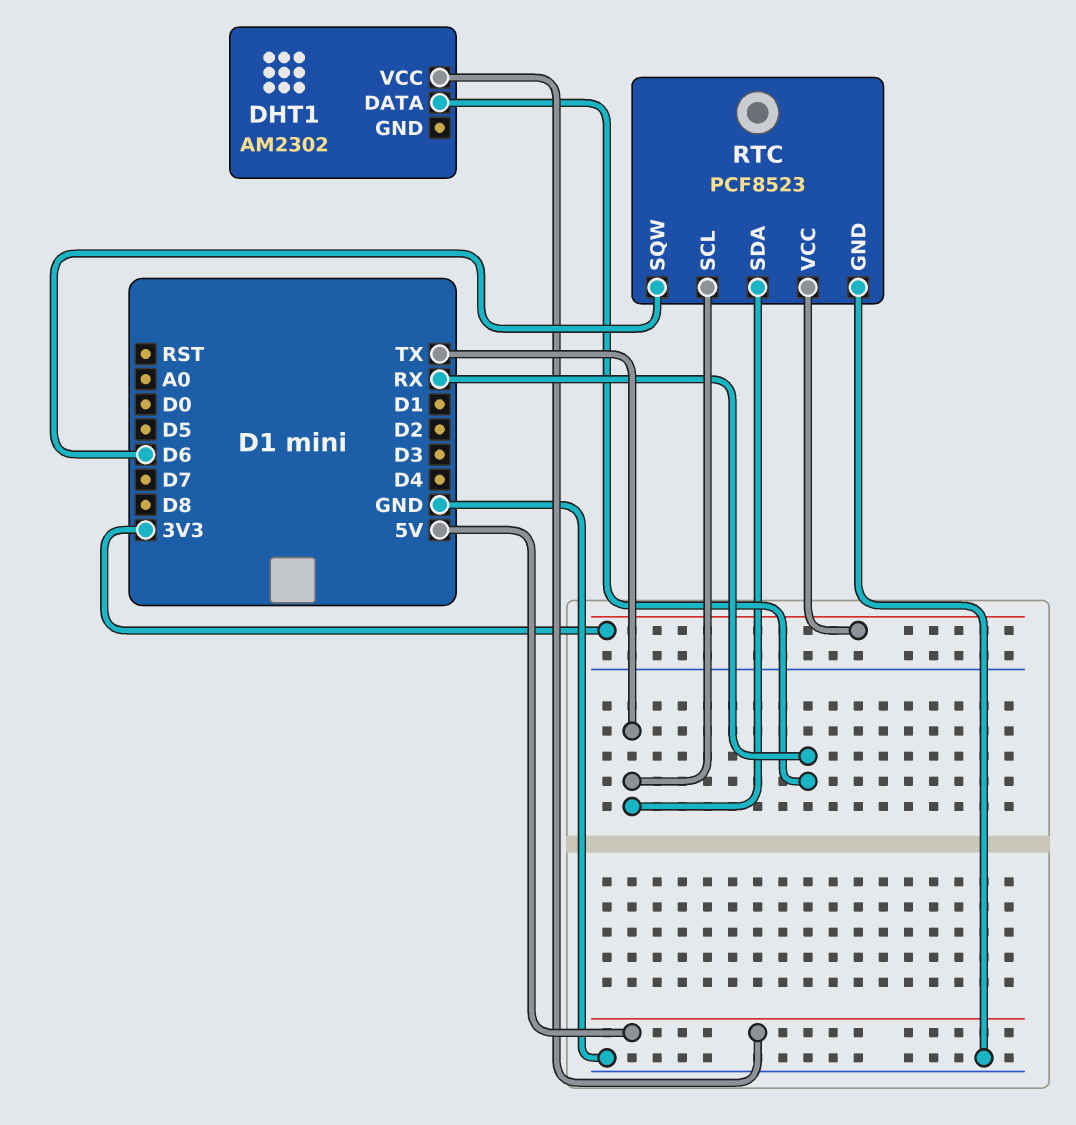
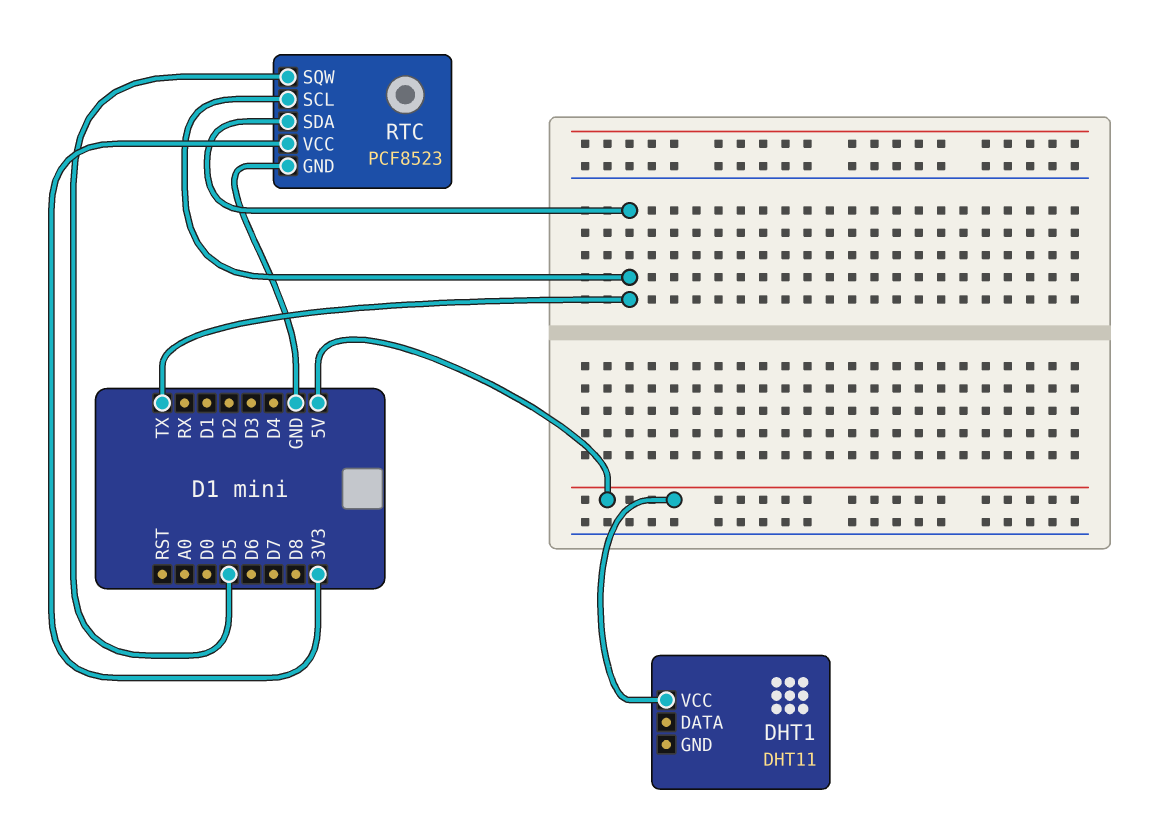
DHT1: AM2302 -> DHT11
DHT1 pin DATA: RX -> none
RTC pin SQW: D6 -> D5

